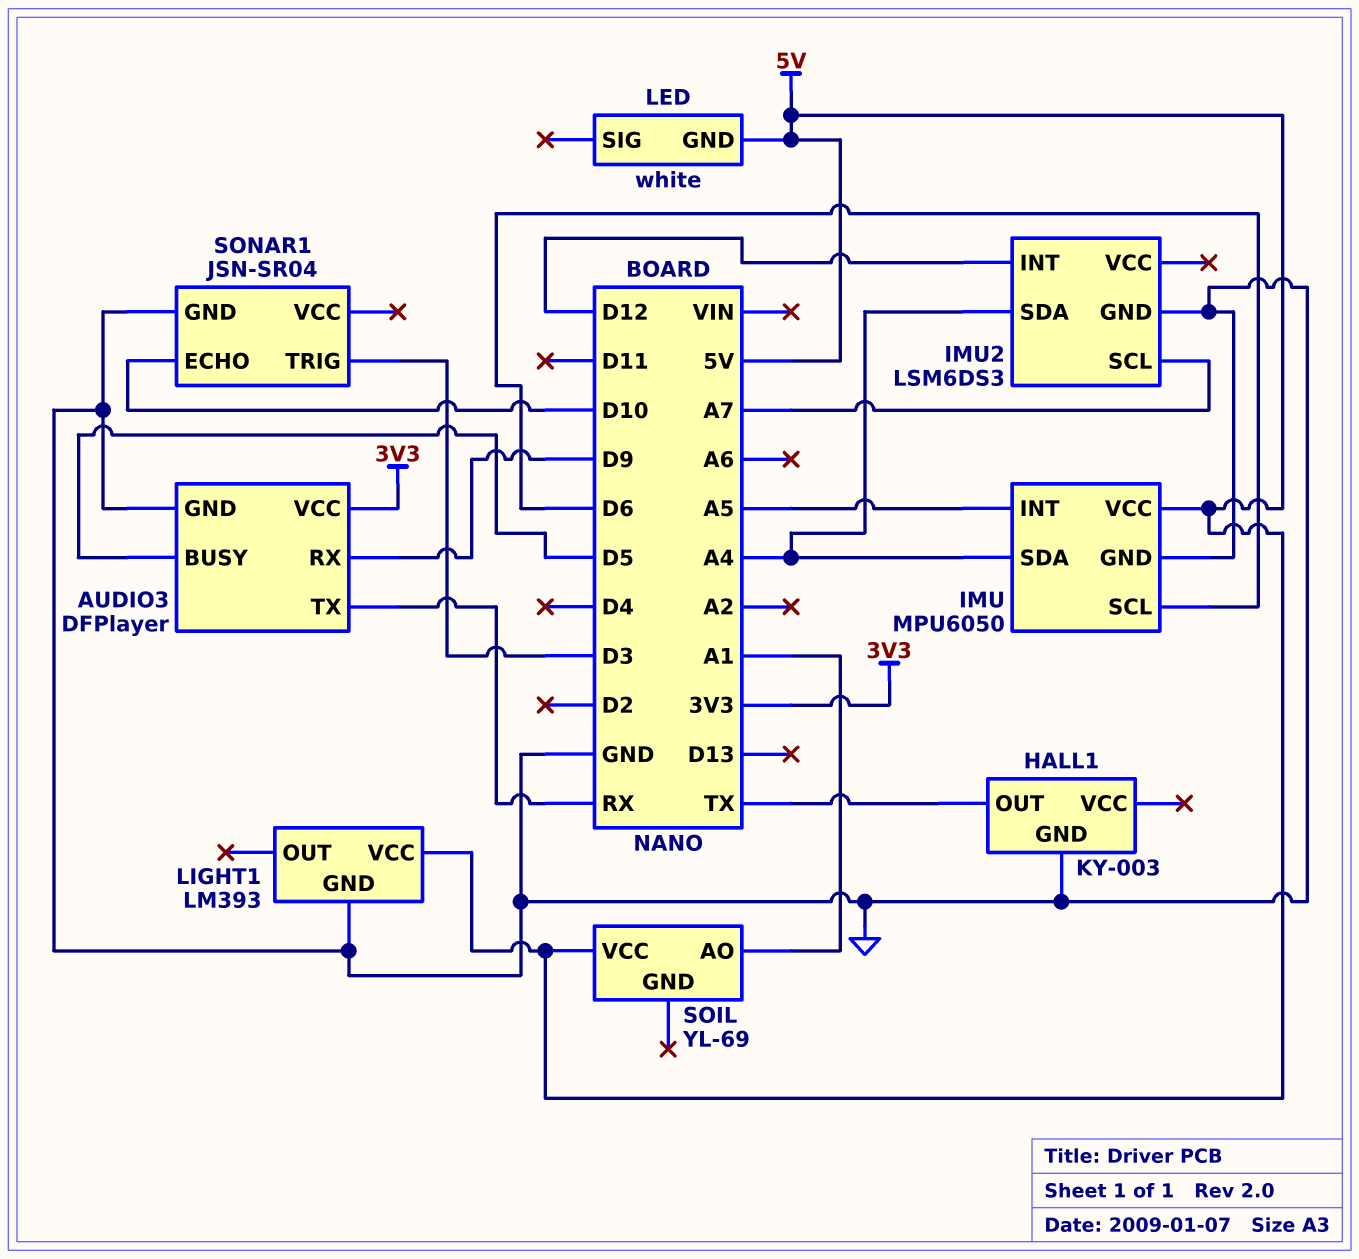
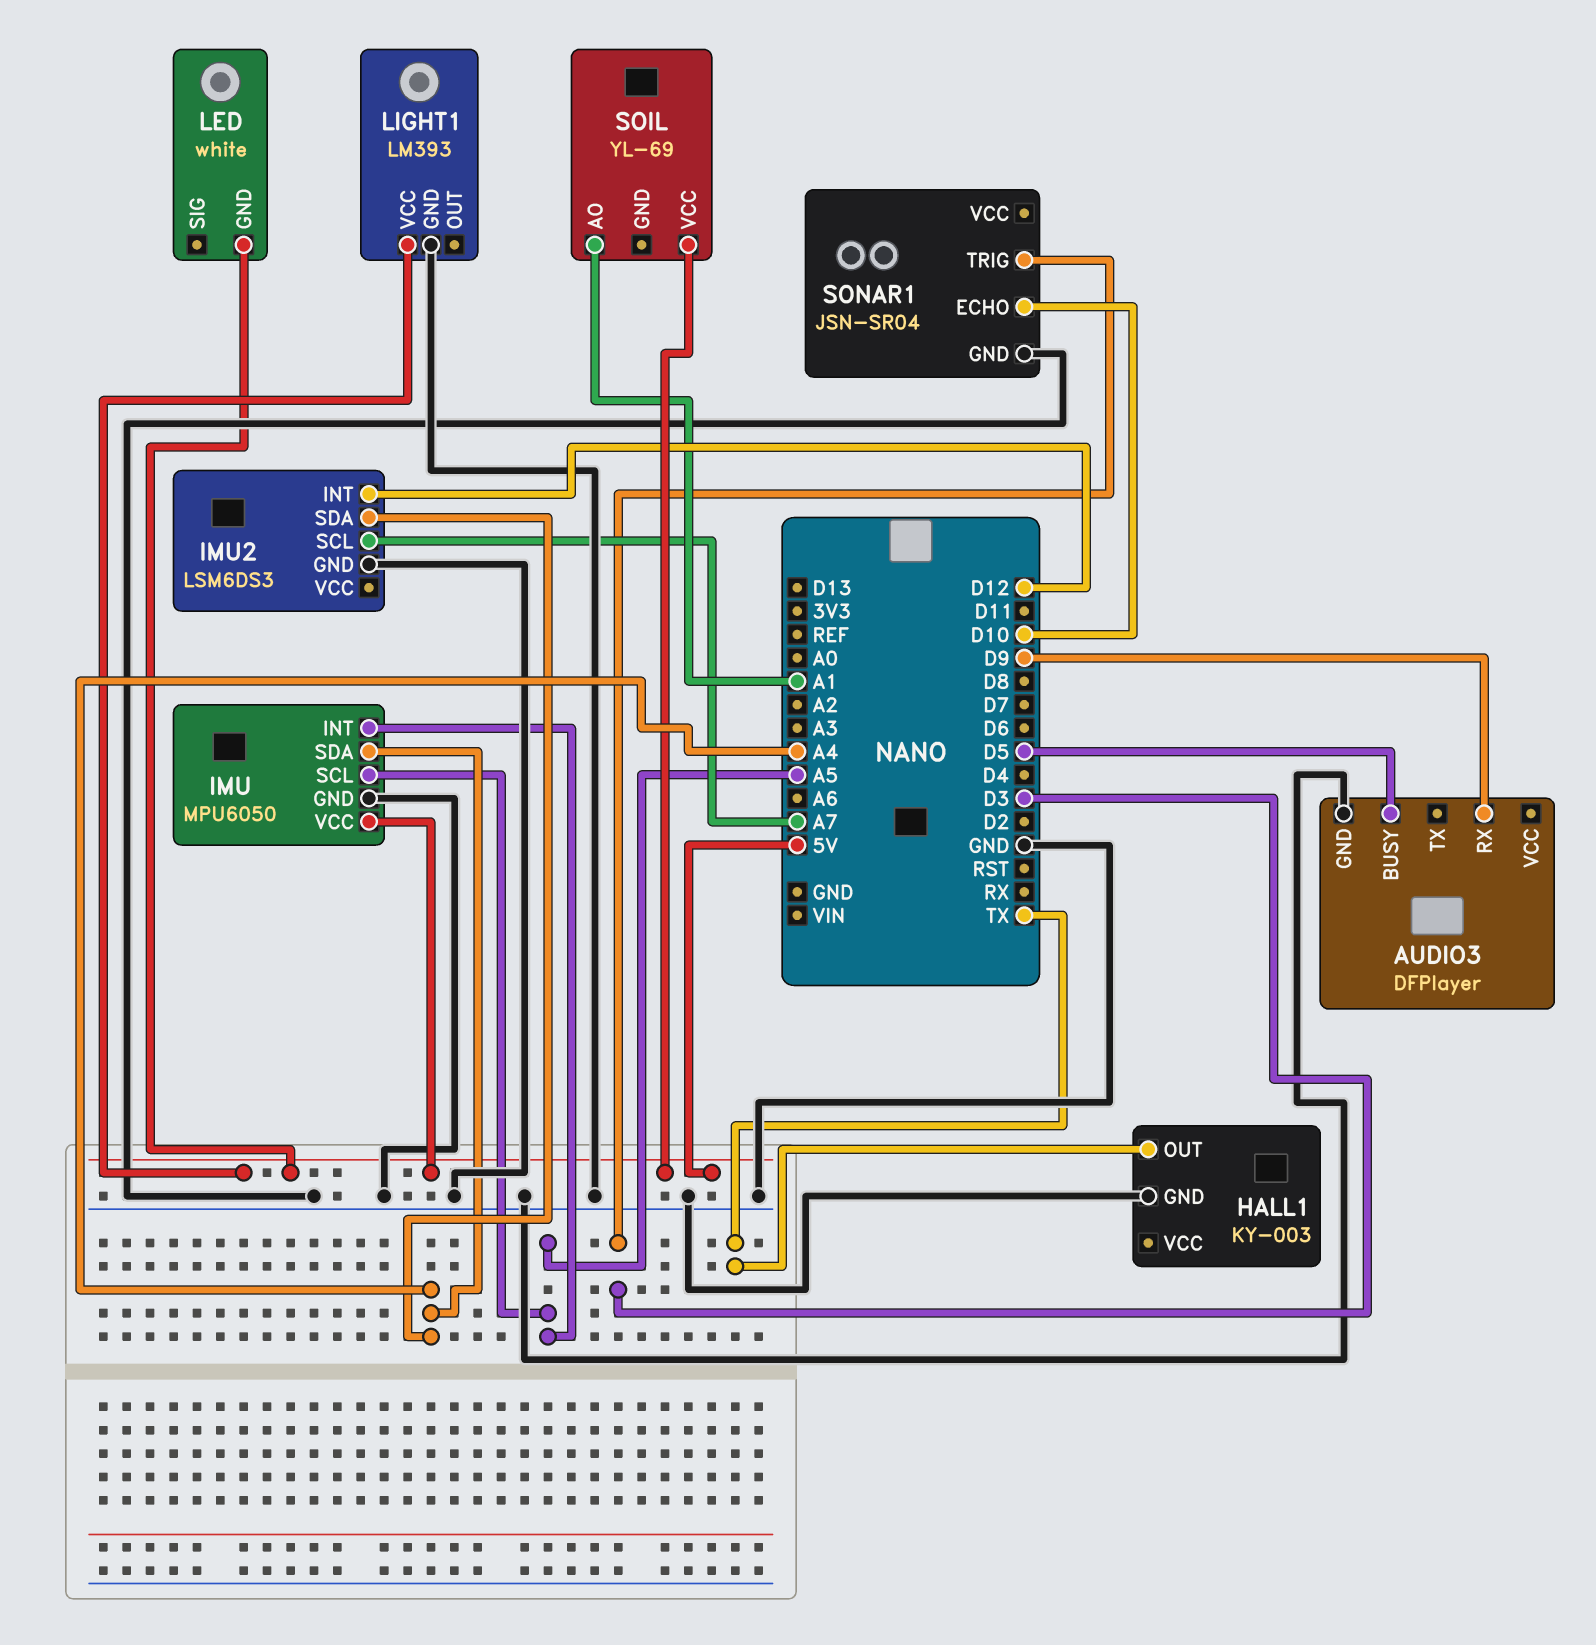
AUDIO3 pin TX: RX -> none
AUDIO3 pin VCC: 3V3 -> none
IMU pin SCL: D6 -> A5

